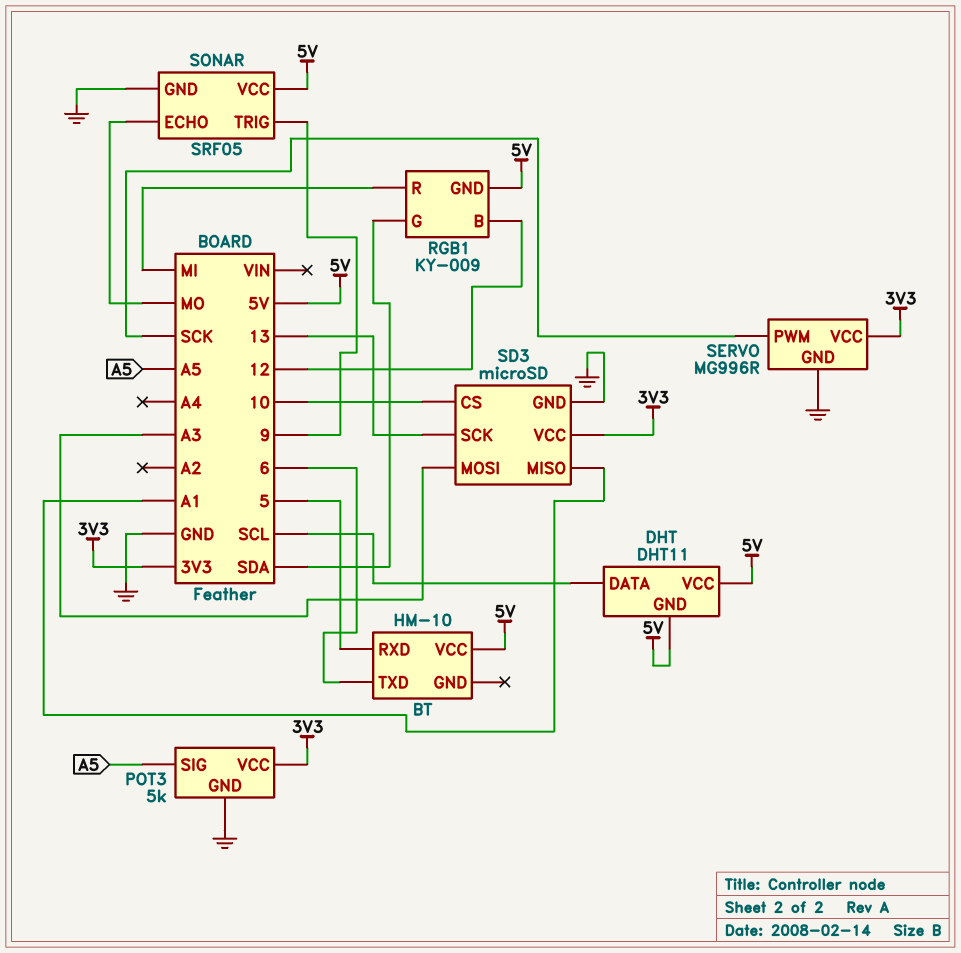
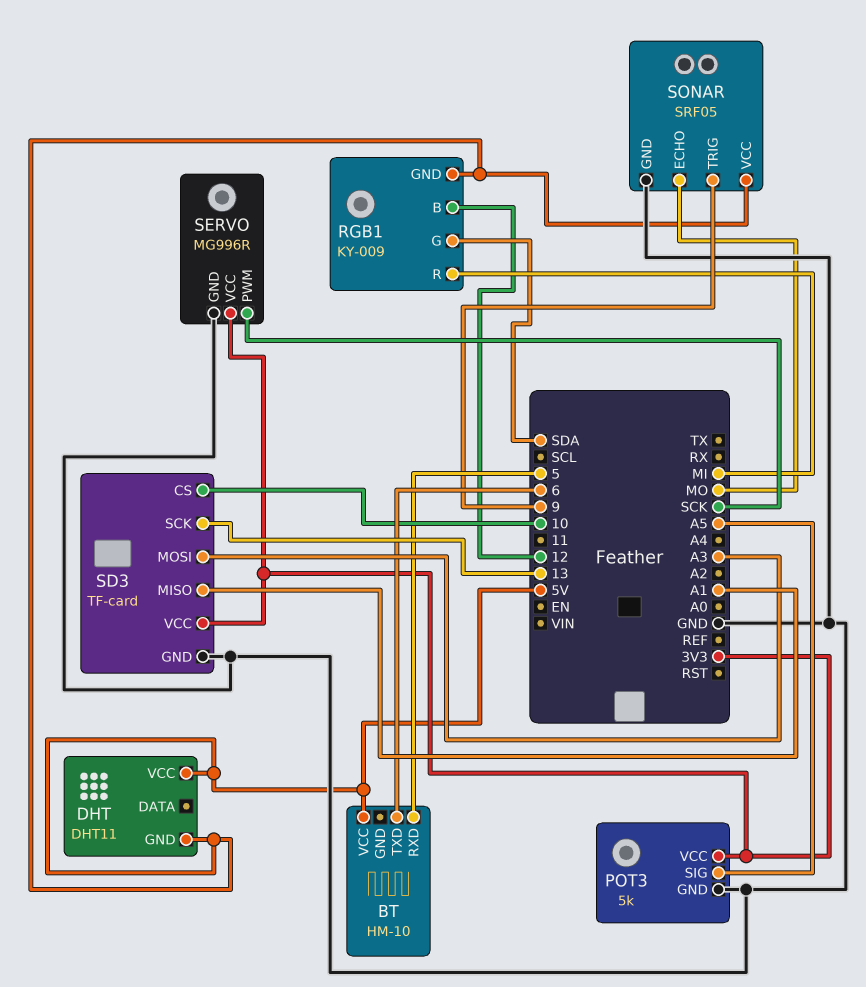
DHT pin DATA: SCL -> none
SD3: microSD -> TF-card

